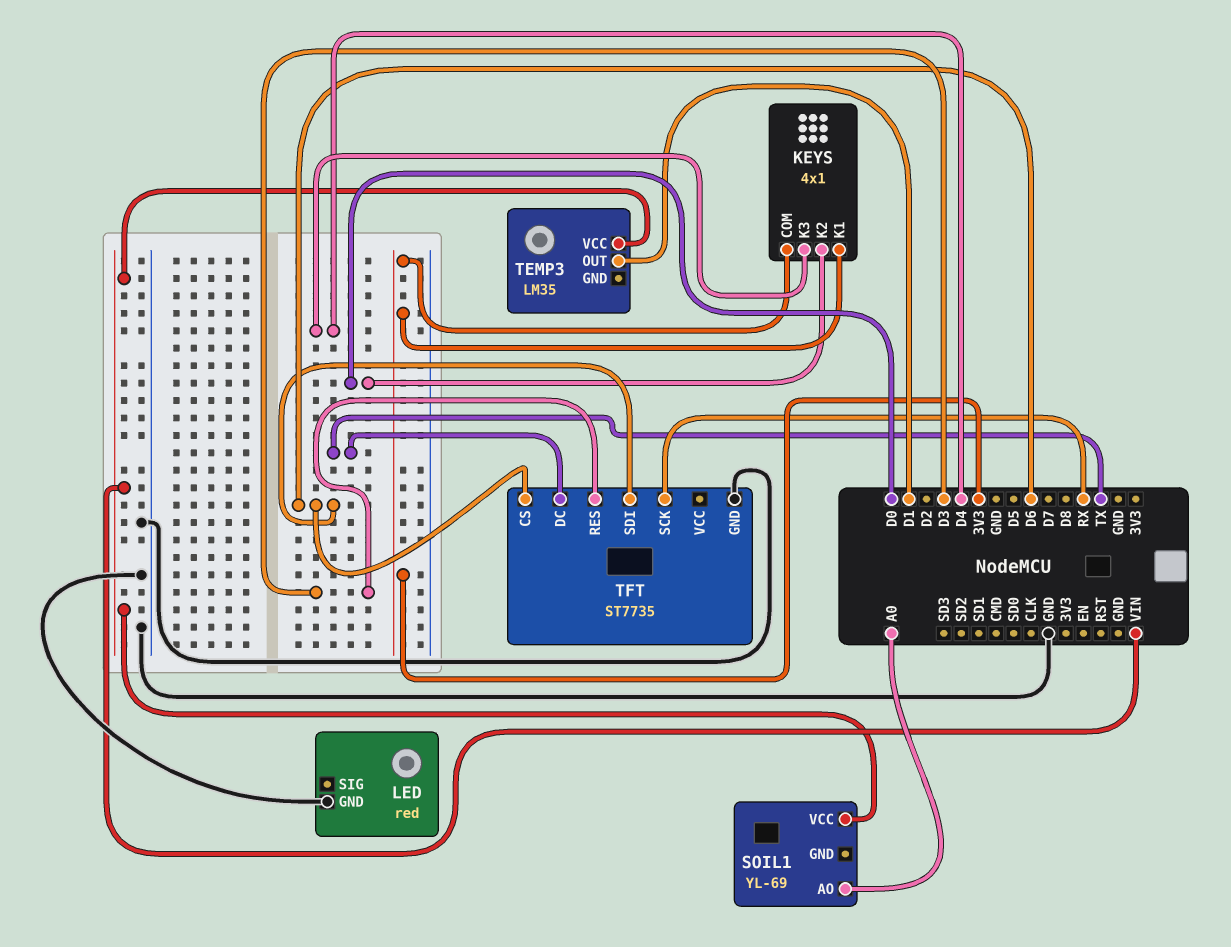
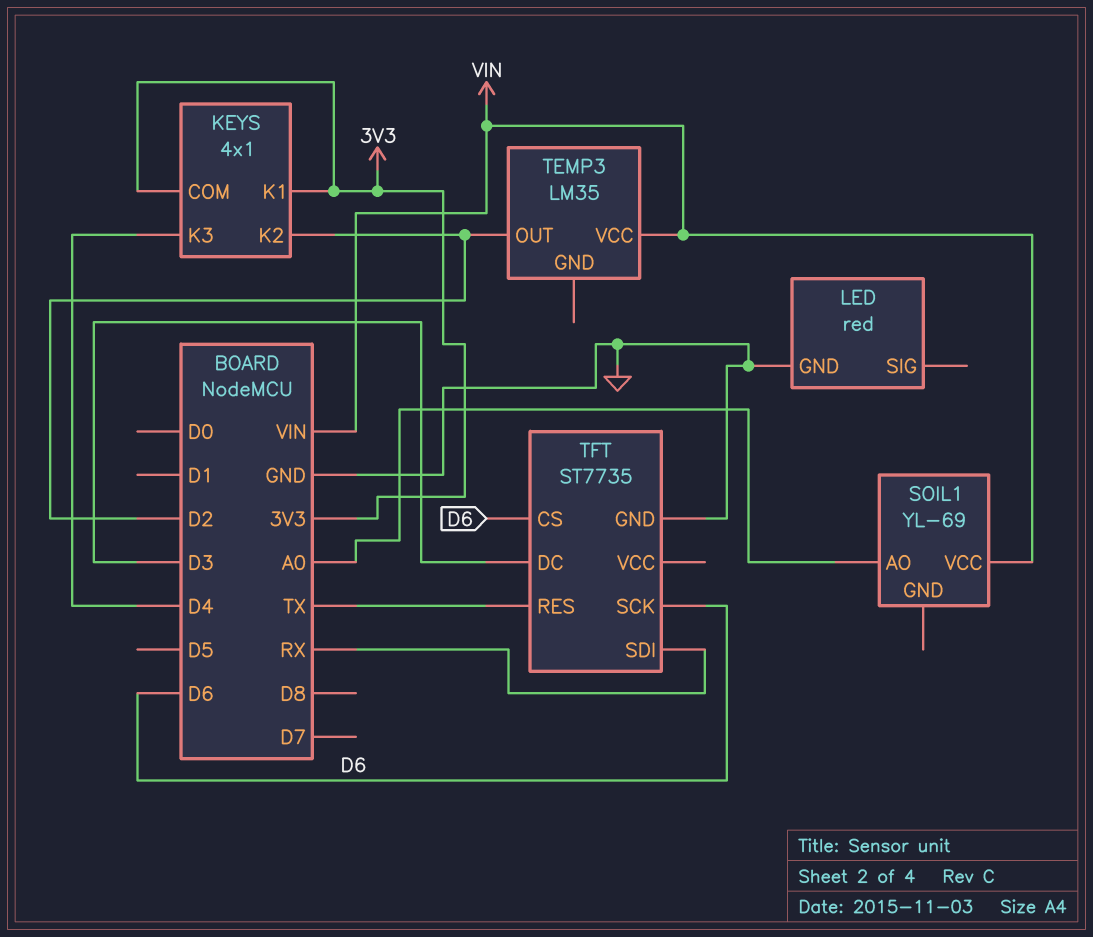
KEYS pin K2: D0 -> D2
TEMP3 pin OUT: D1 -> D2
TFT pin DC: TX -> D3
TFT pin RES: D3 -> TX
TFT pin SCK: RX -> D6
TFT pin SDI: D6 -> RX

